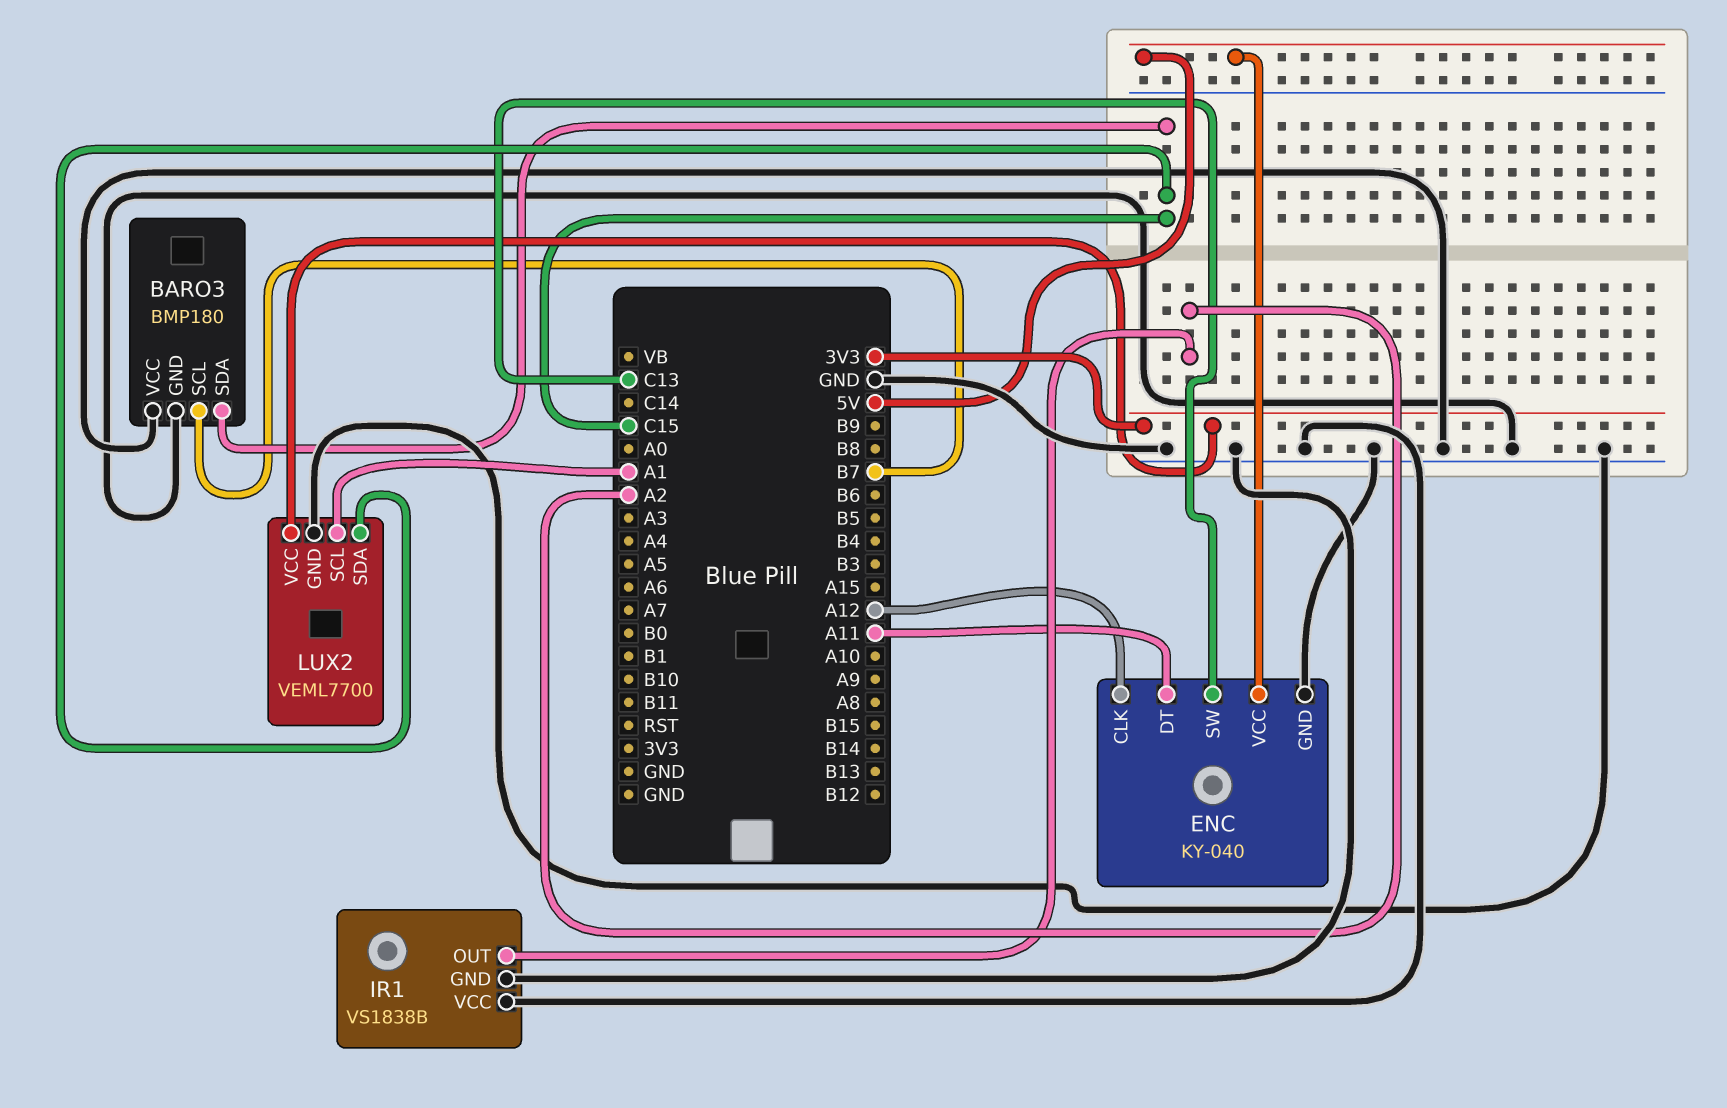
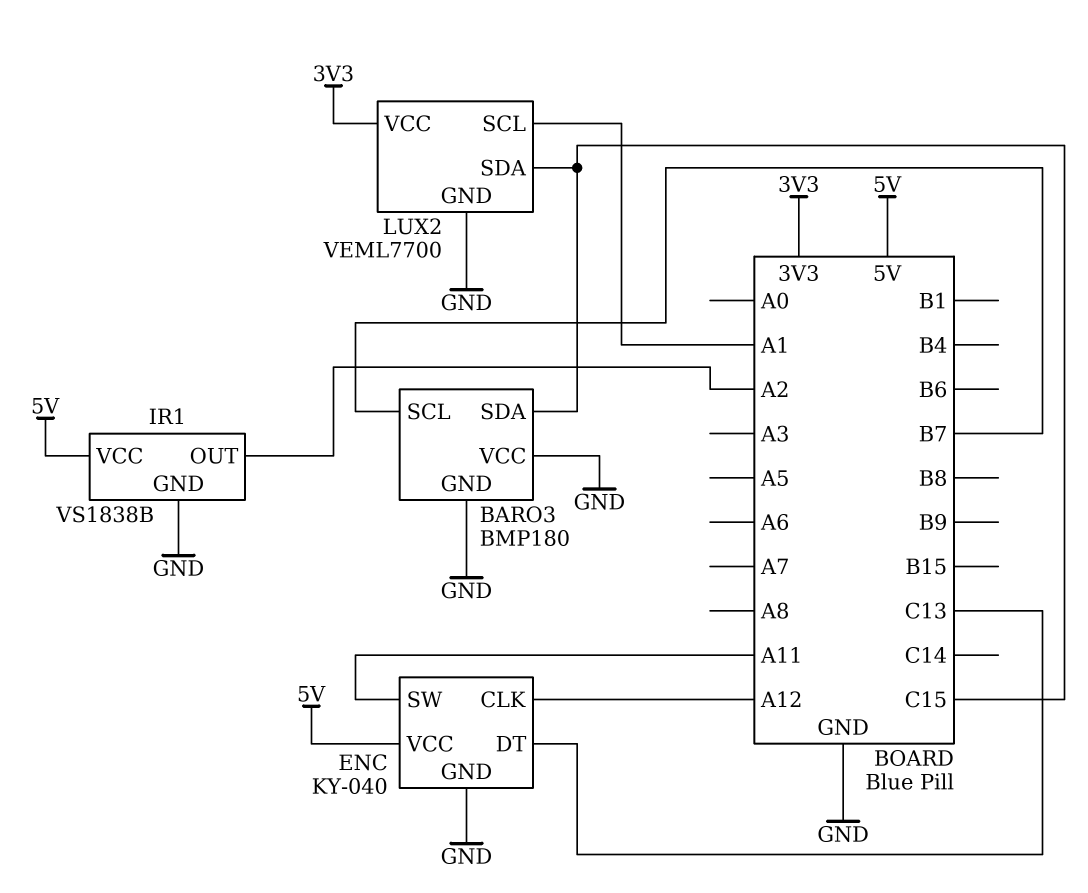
ENC pin DT: A11 -> C13
ENC pin SW: C13 -> A11
IR1 pin VCC: GND -> 5V

